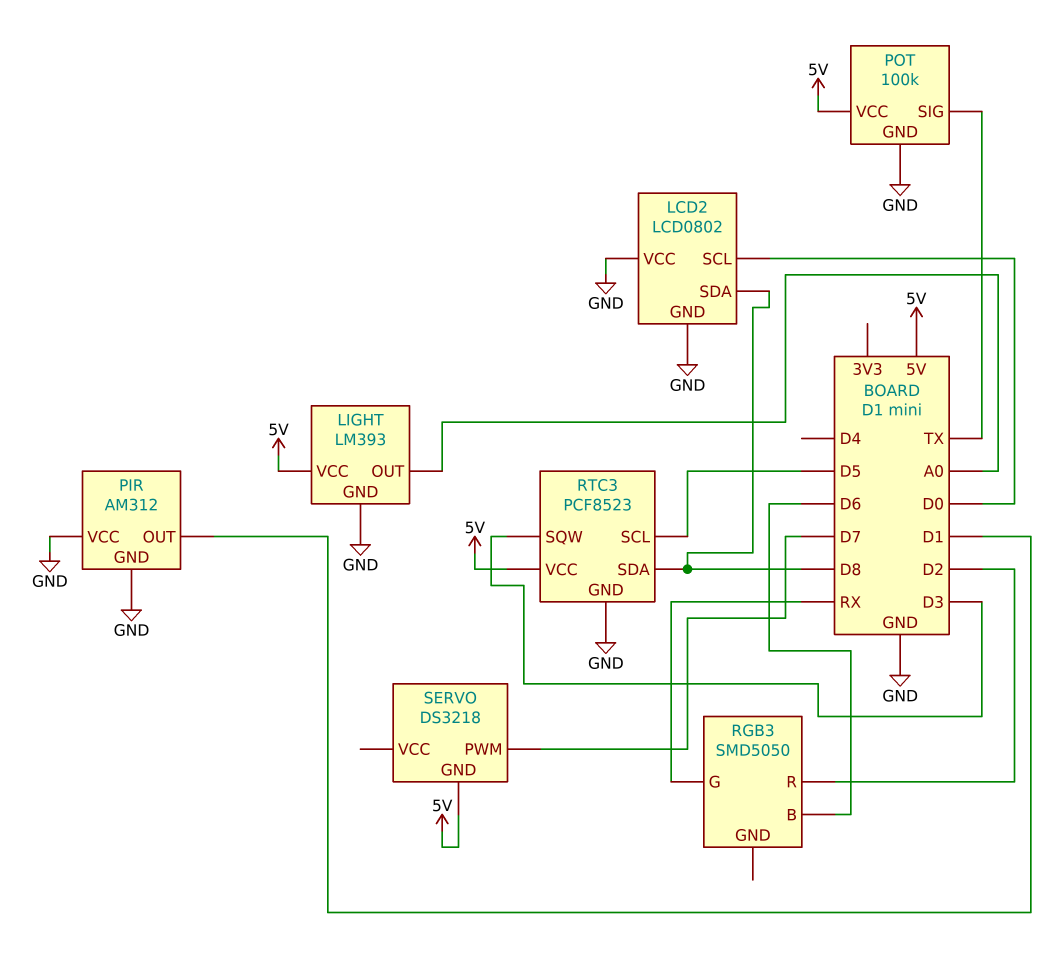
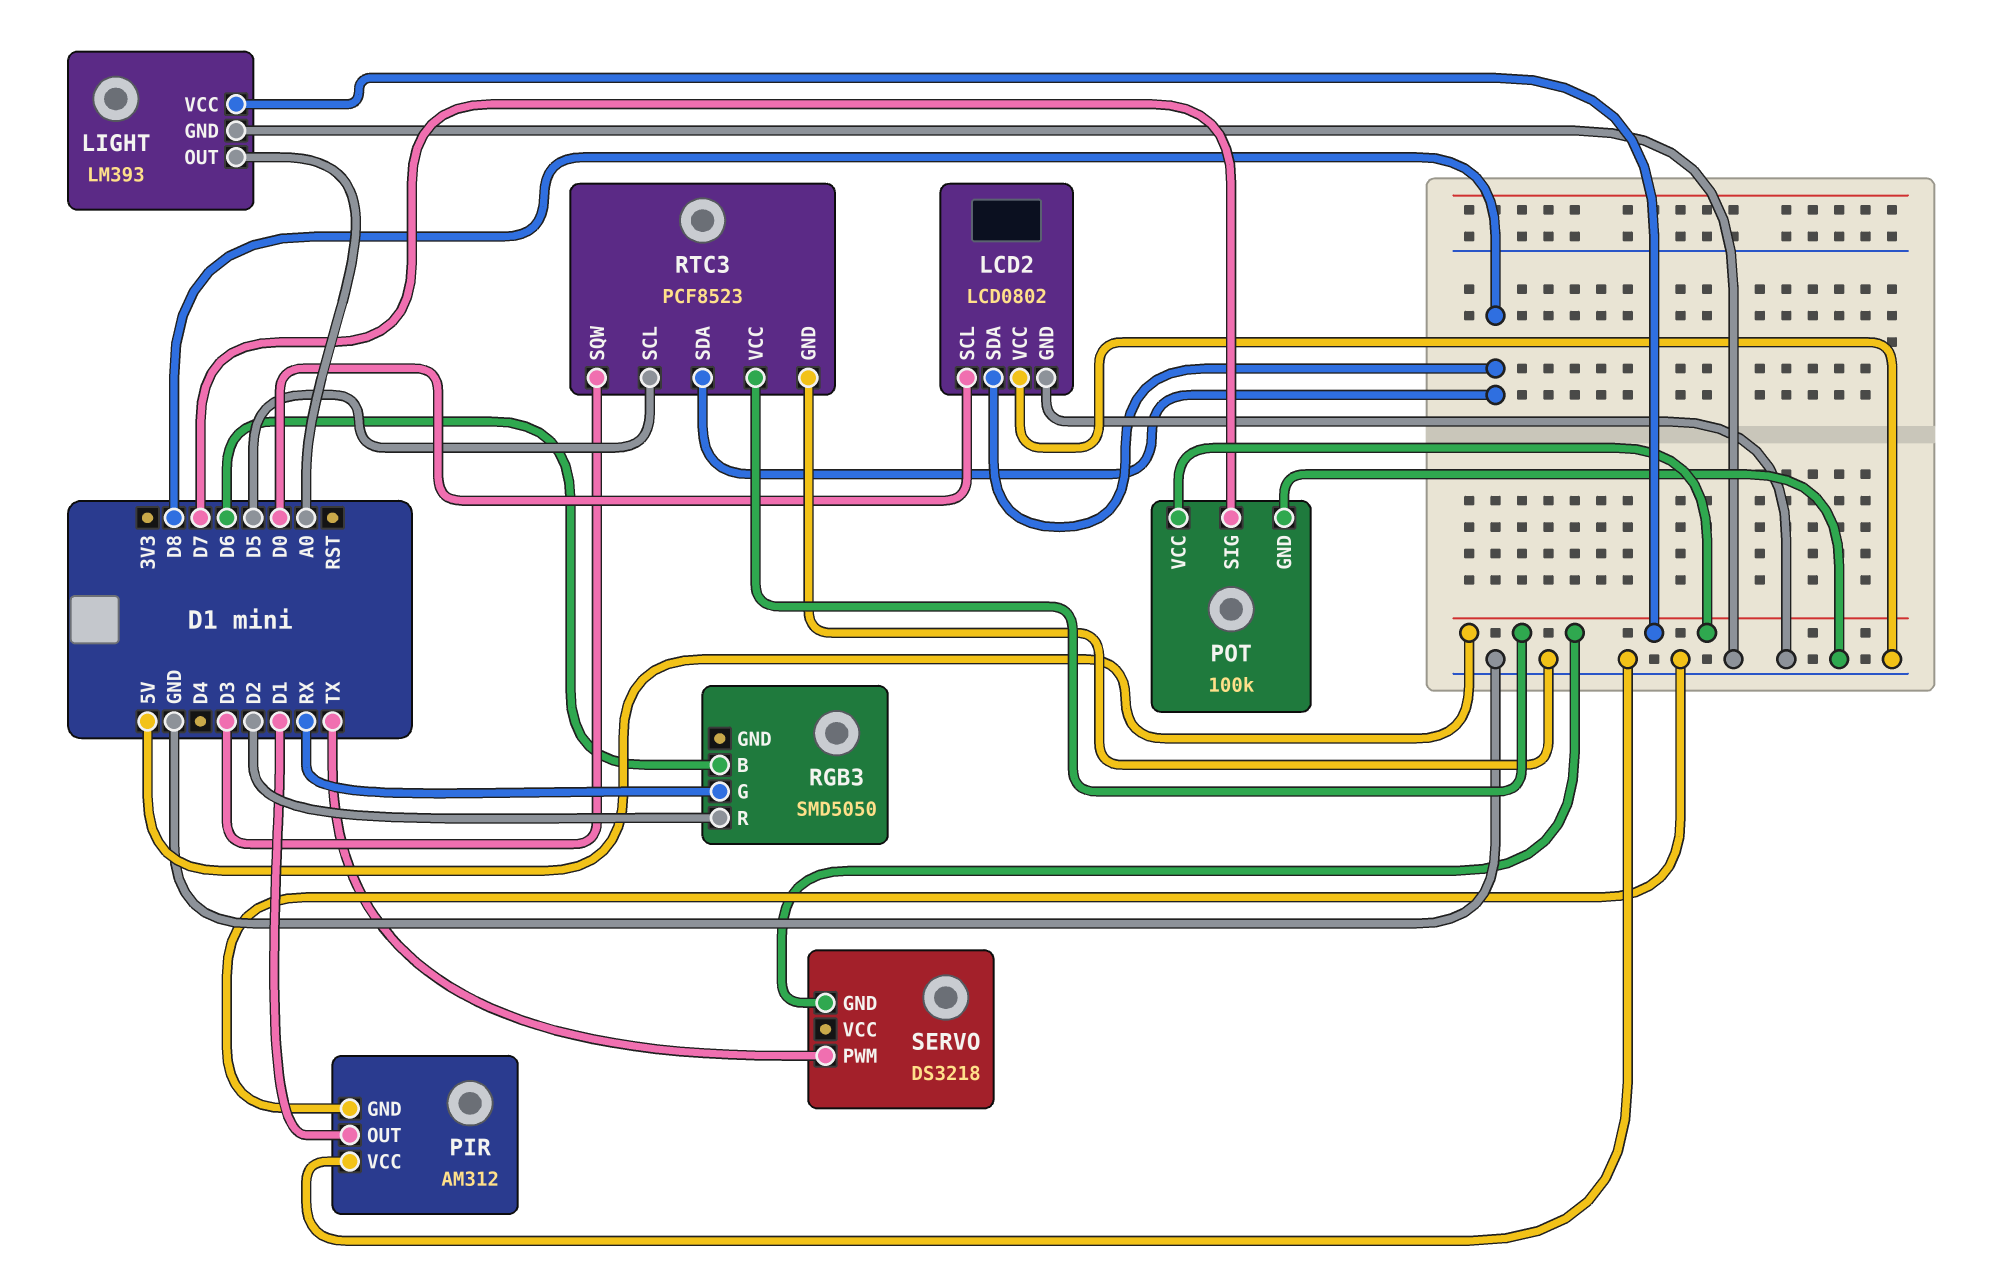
POT pin SIG: TX -> D7
SERVO pin PWM: D7 -> TX

